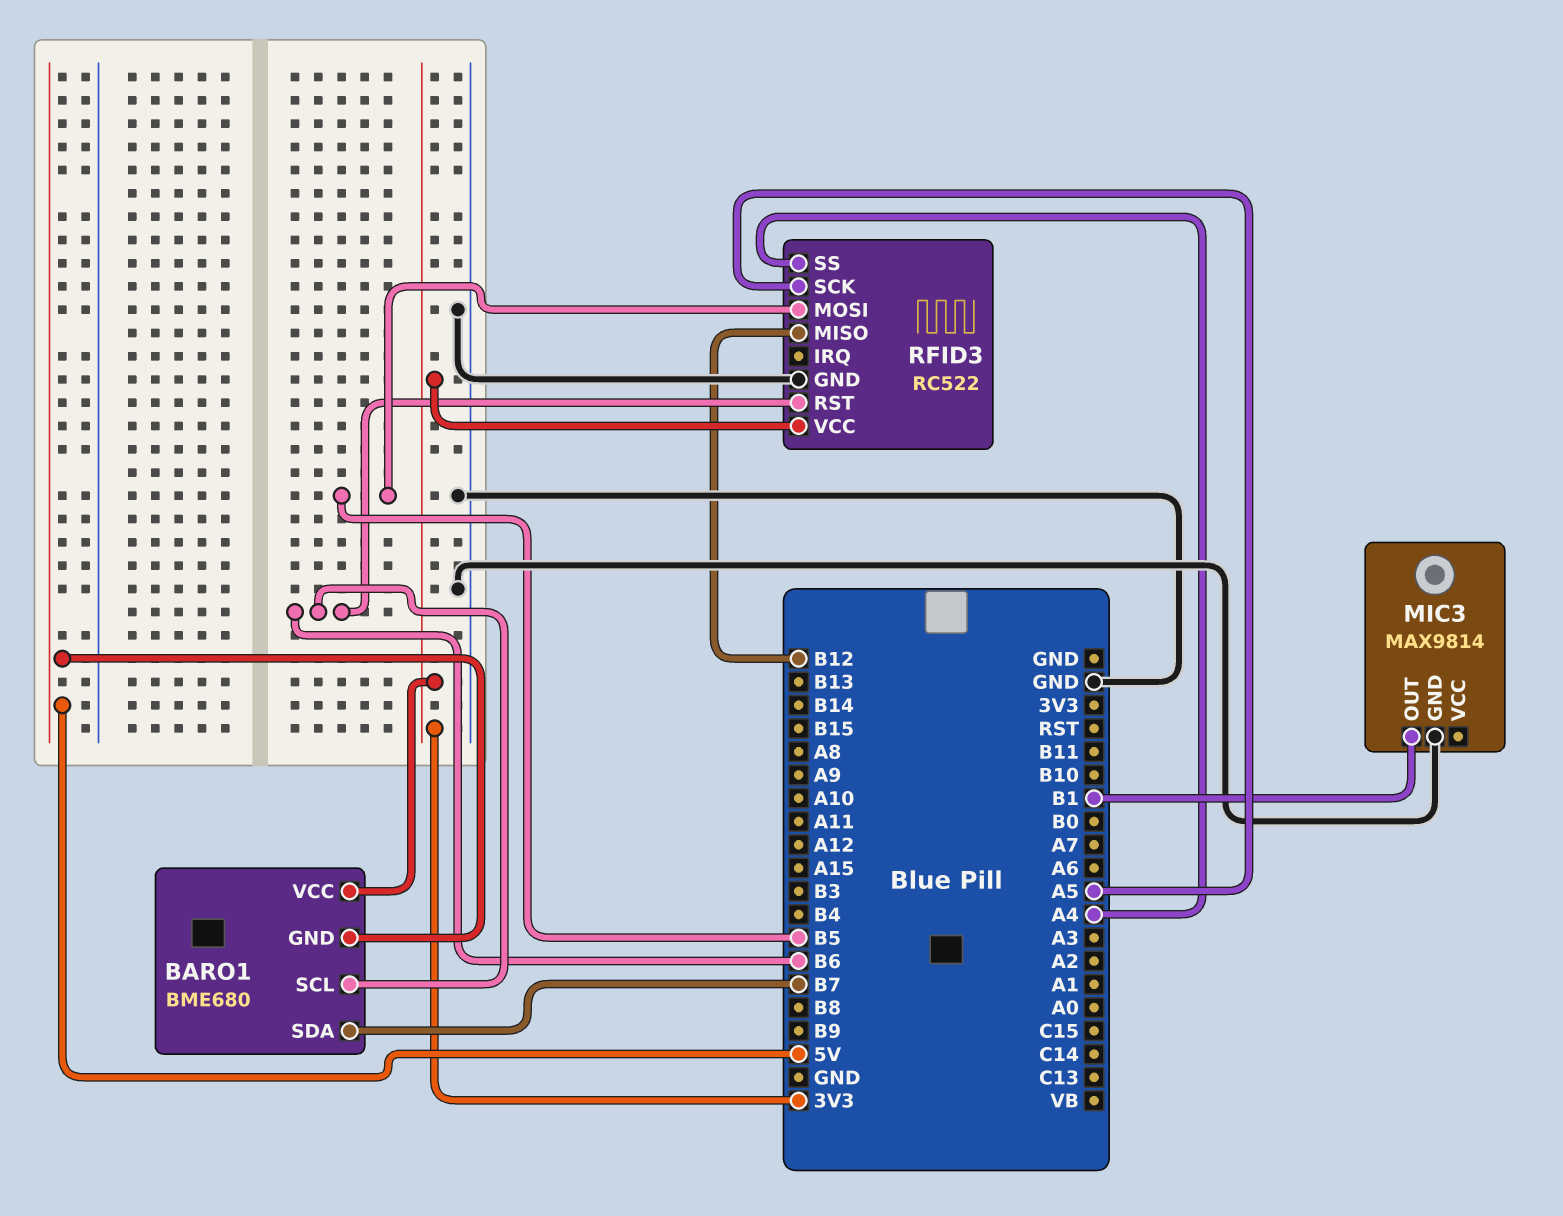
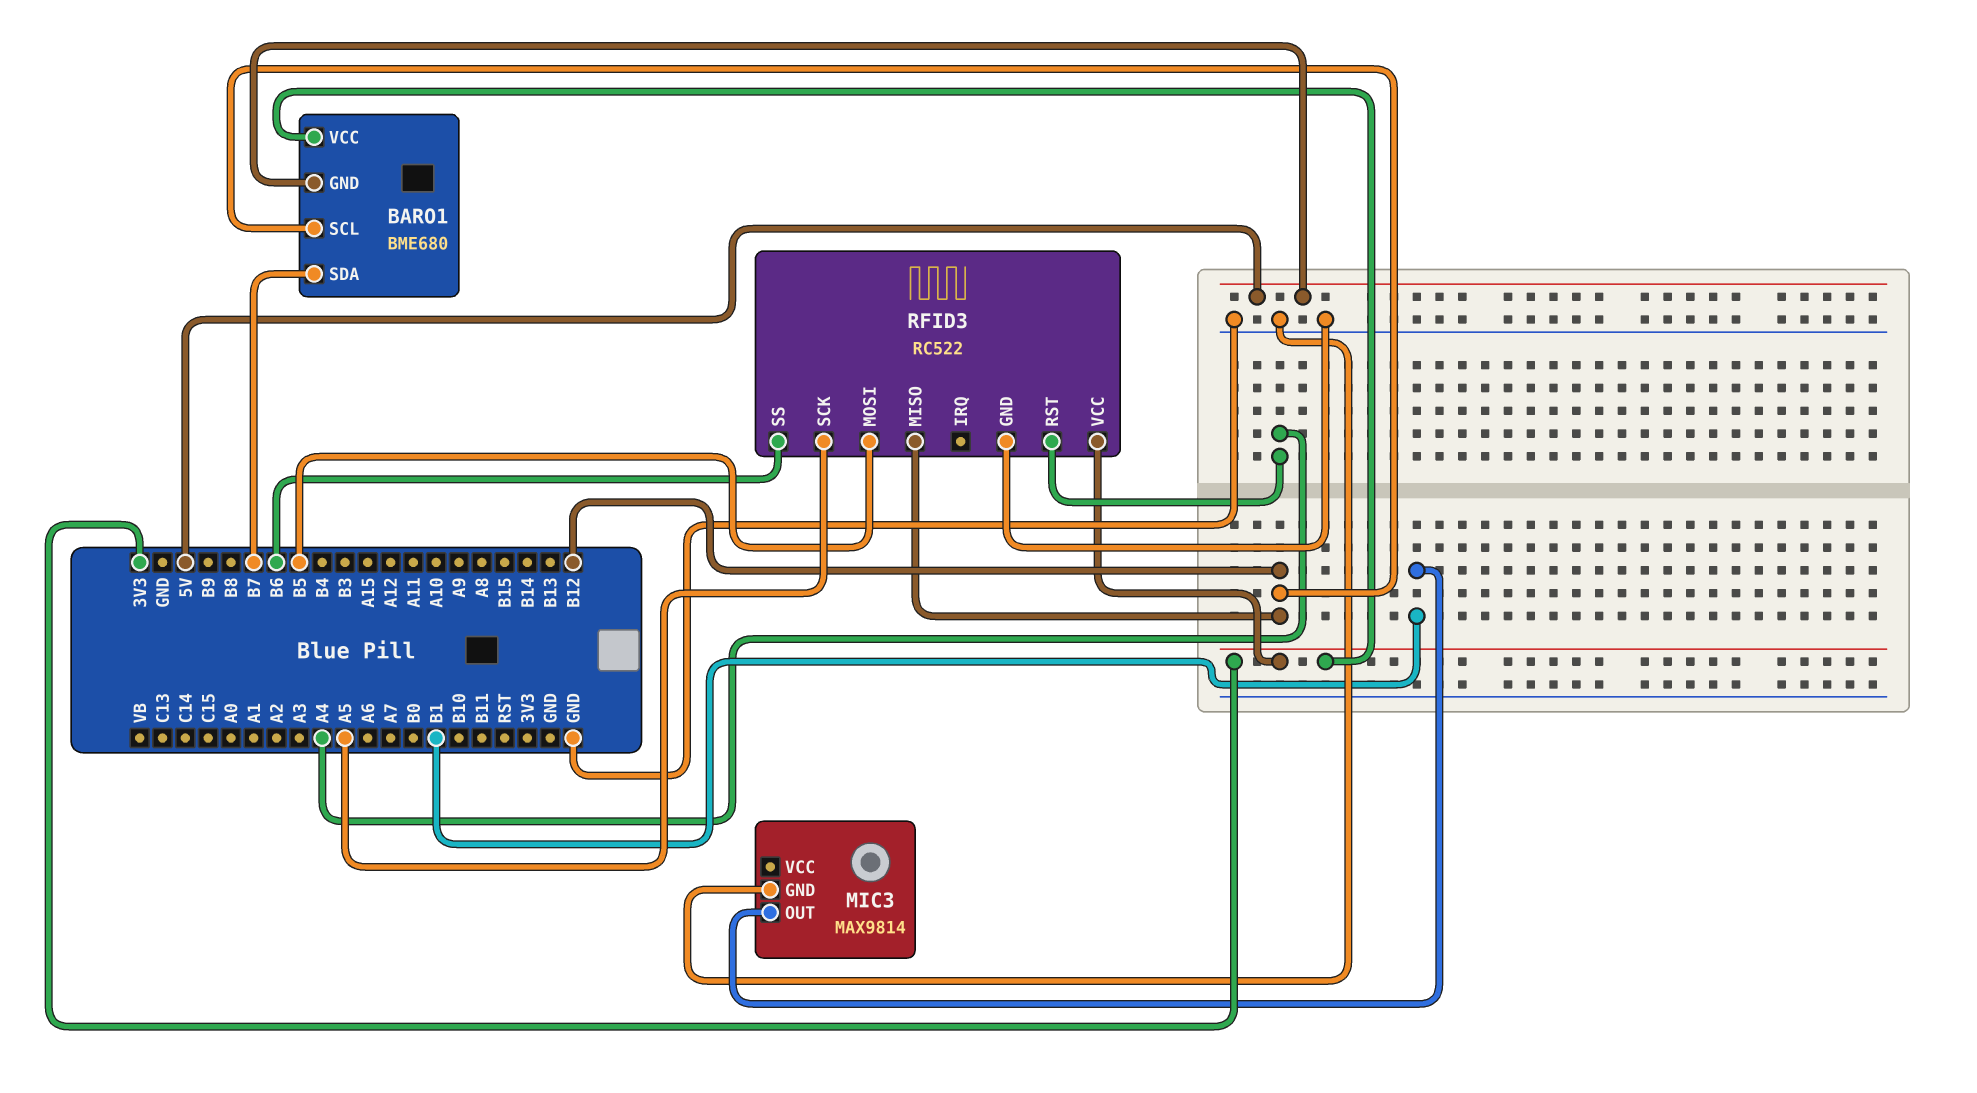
BARO1 pin SCL: B6 -> B12
RFID3 pin RST: B6 -> A4
RFID3 pin SS: A4 -> B6

